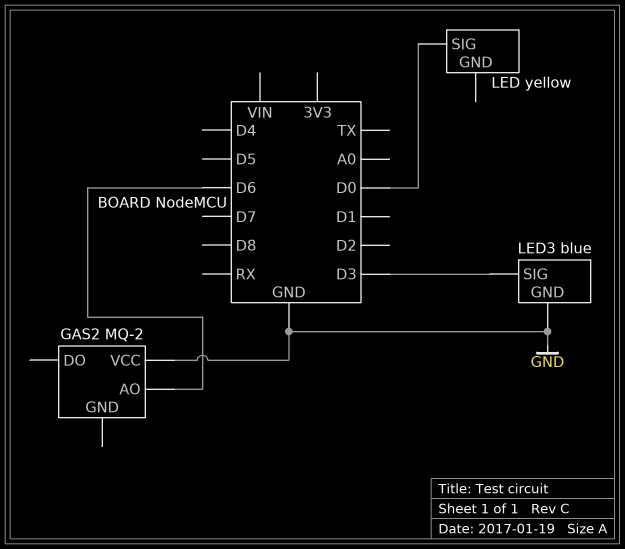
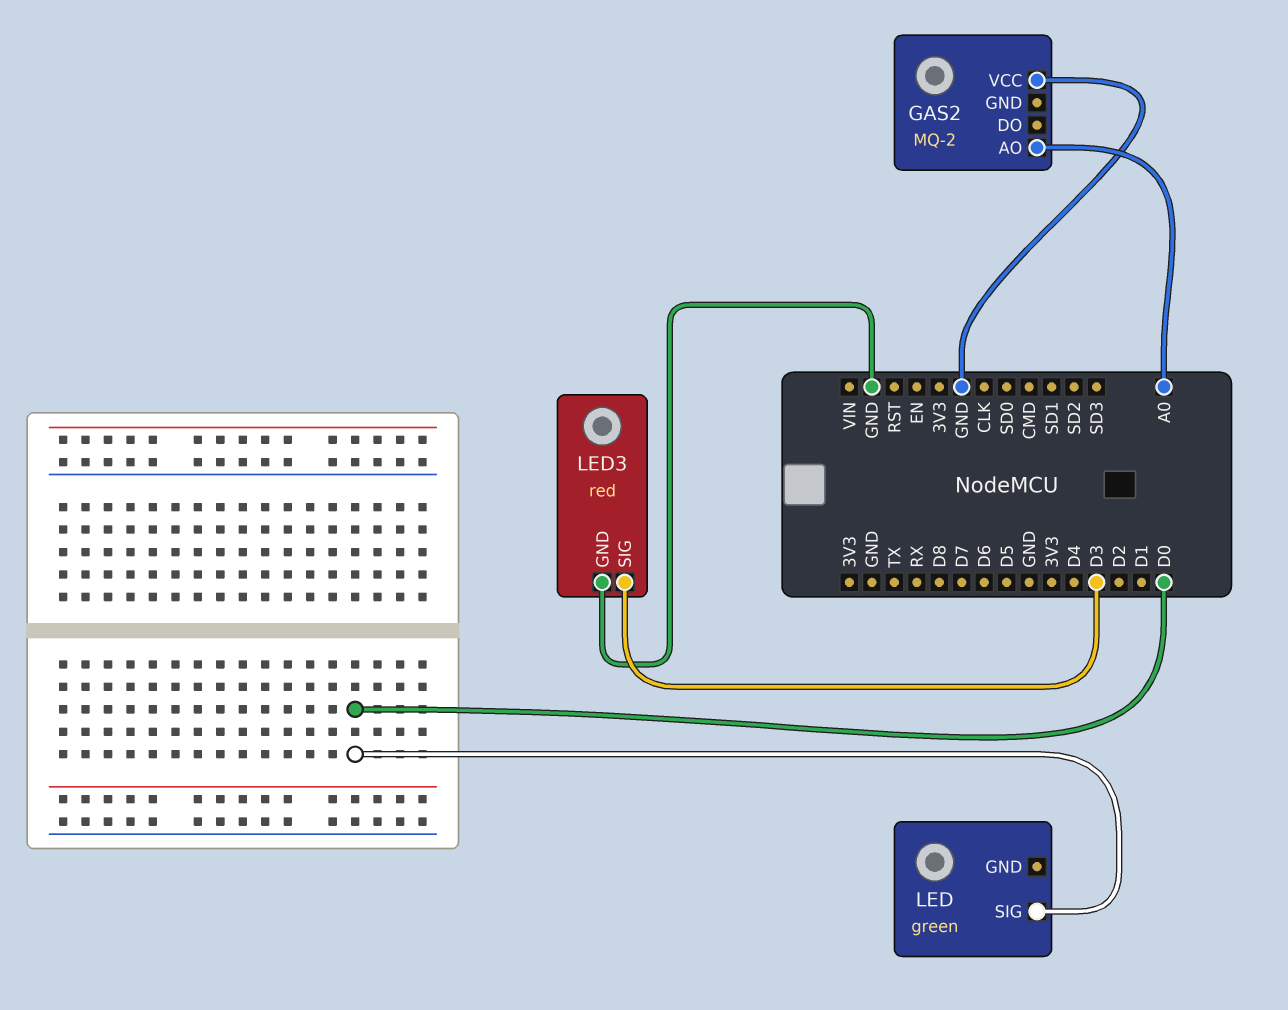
GAS2 pin AO: D6 -> A0
LED: yellow -> green
LED3: blue -> red

